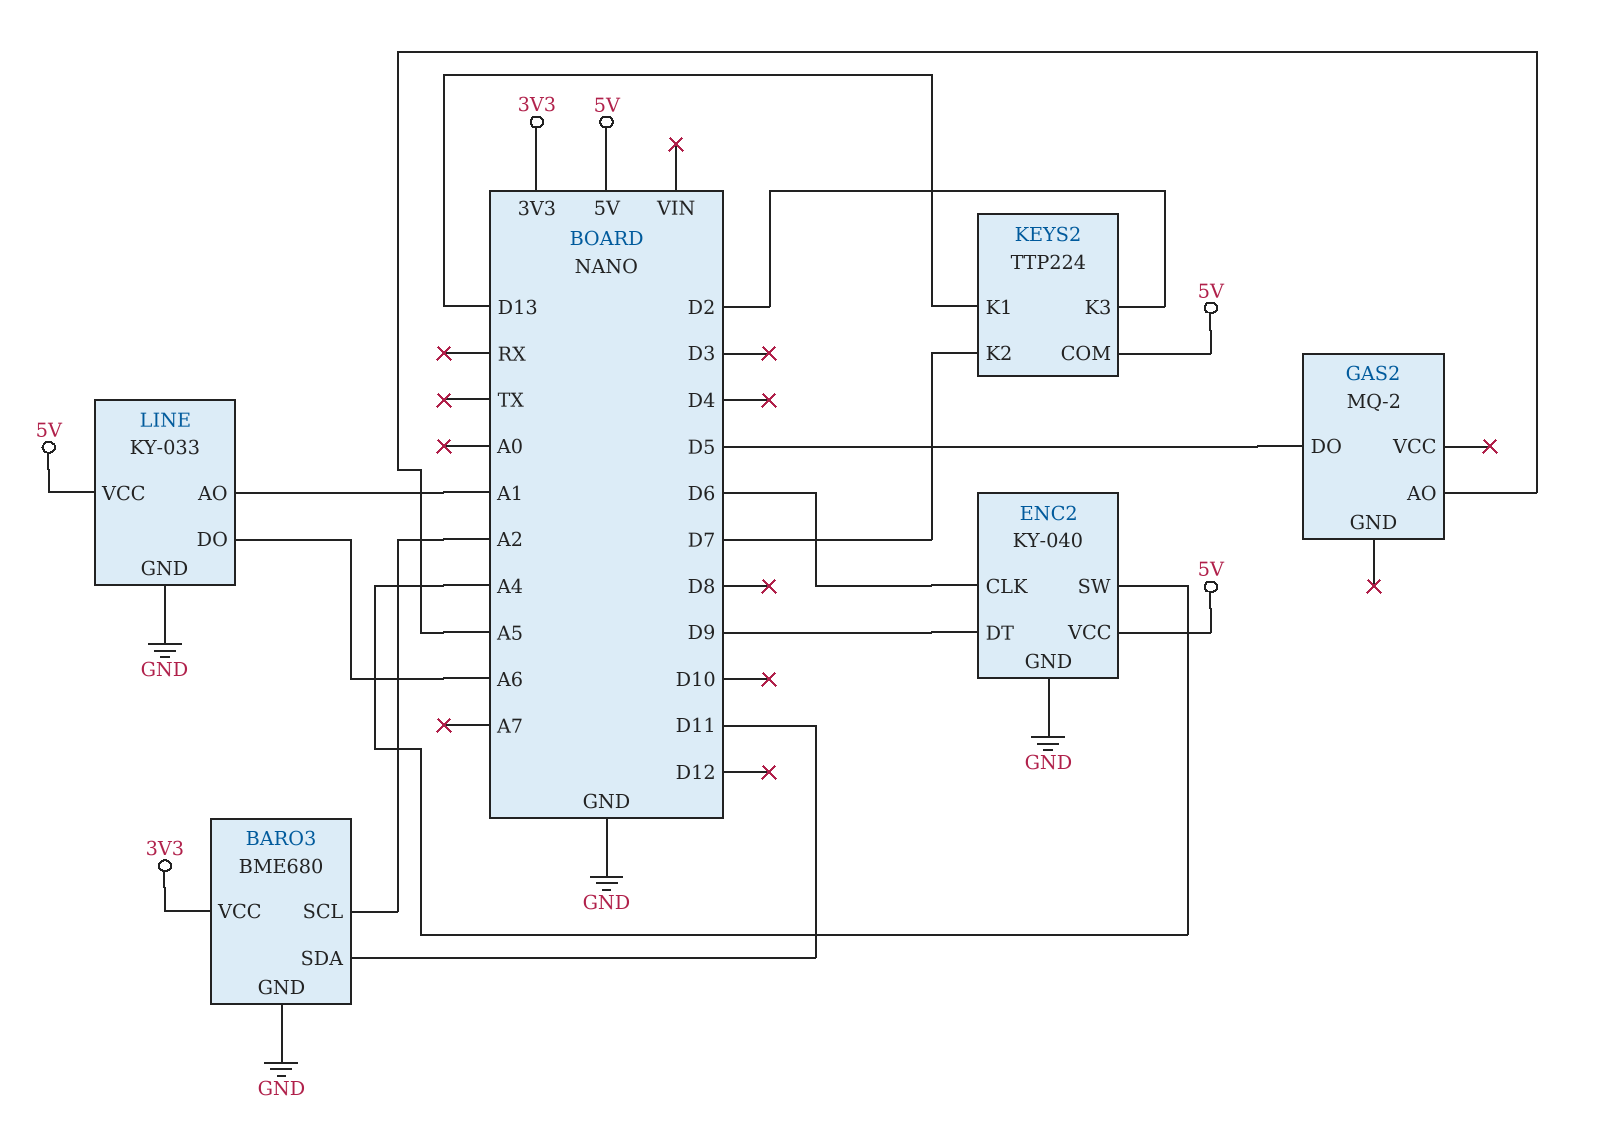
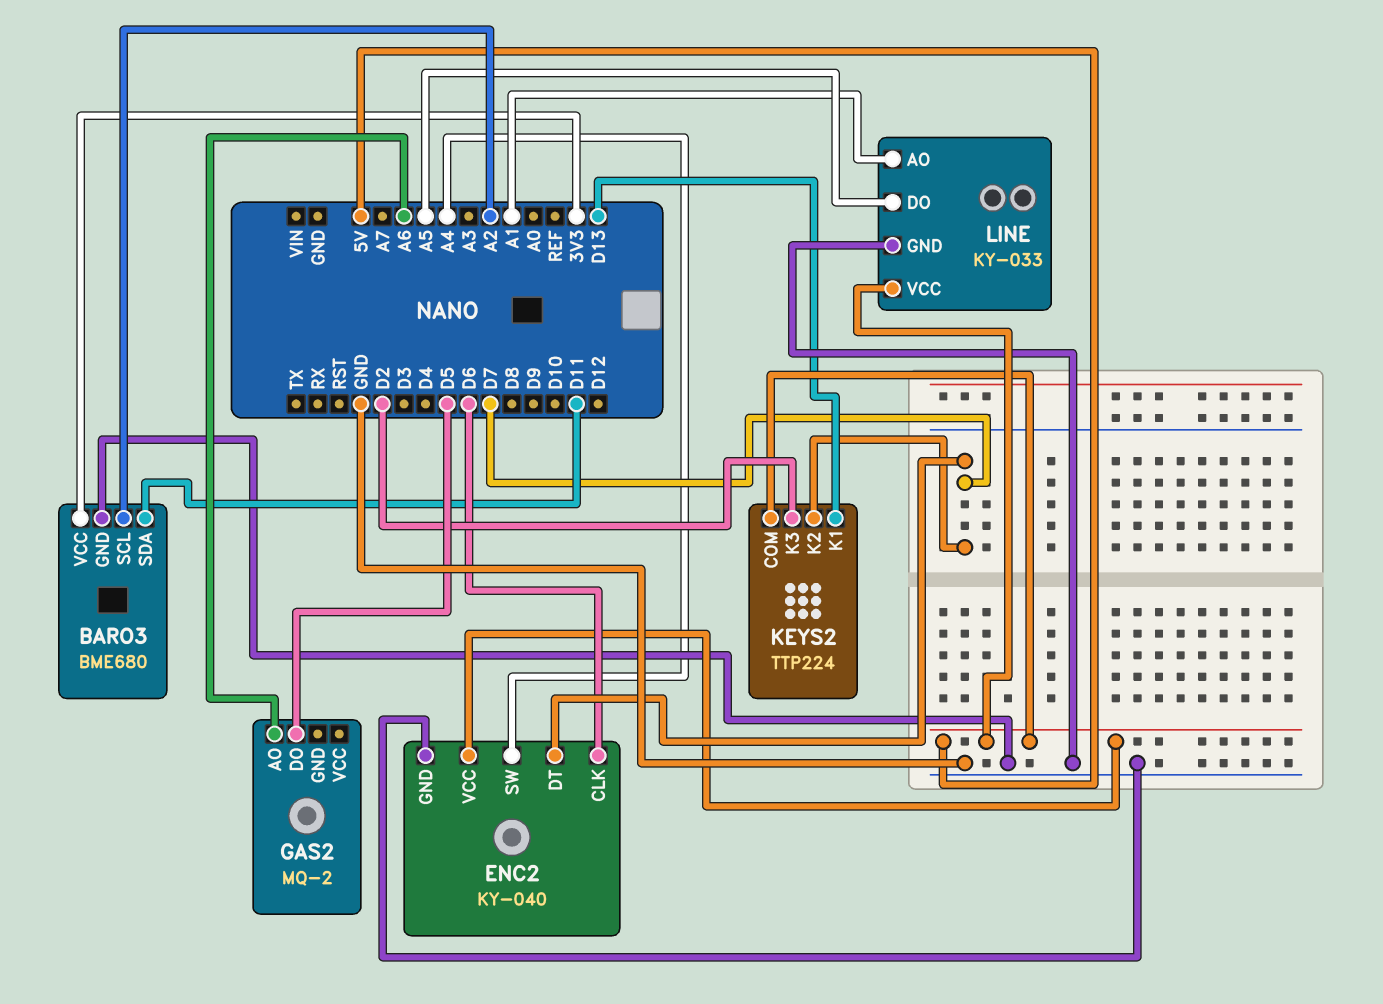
ENC2 pin DT: D9 -> D7
GAS2 pin AO: A5 -> A6
LINE pin DO: A6 -> A5

